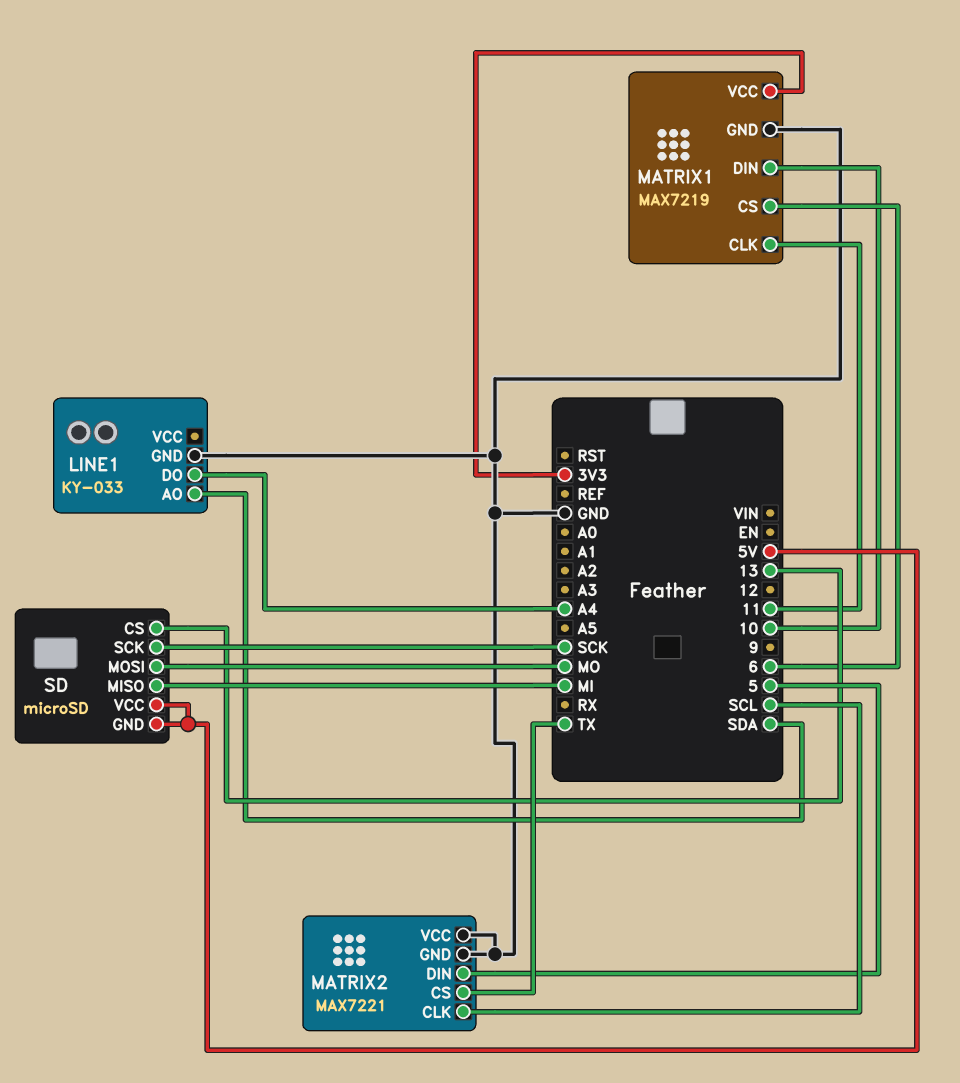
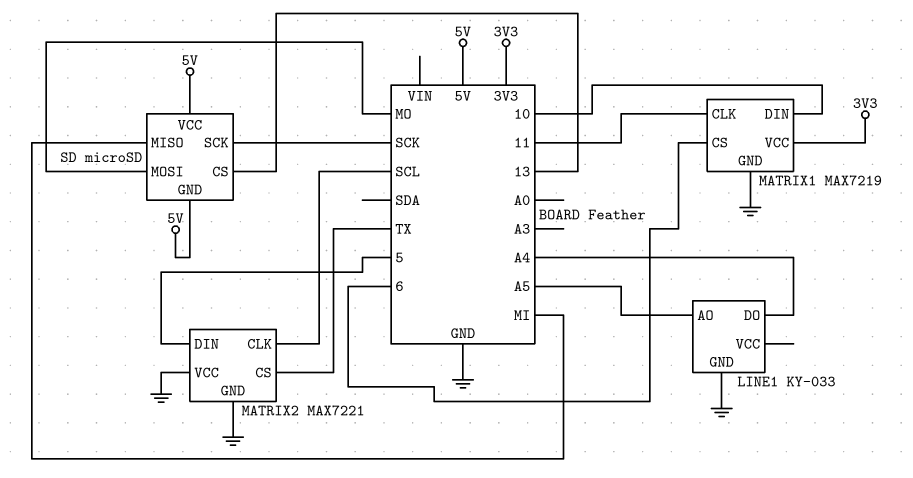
LINE1 pin AO: SDA -> A5

